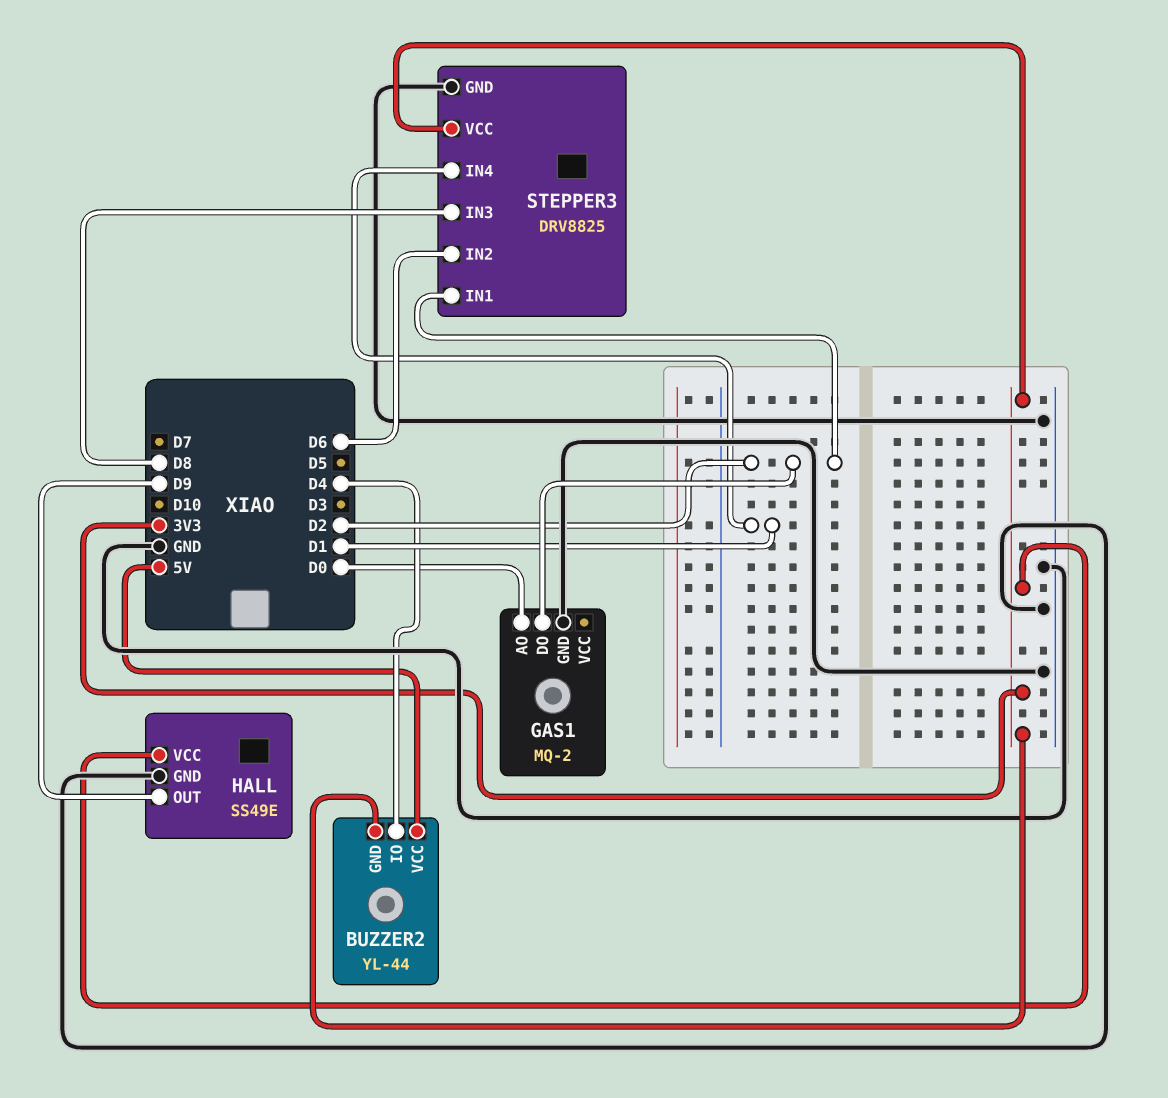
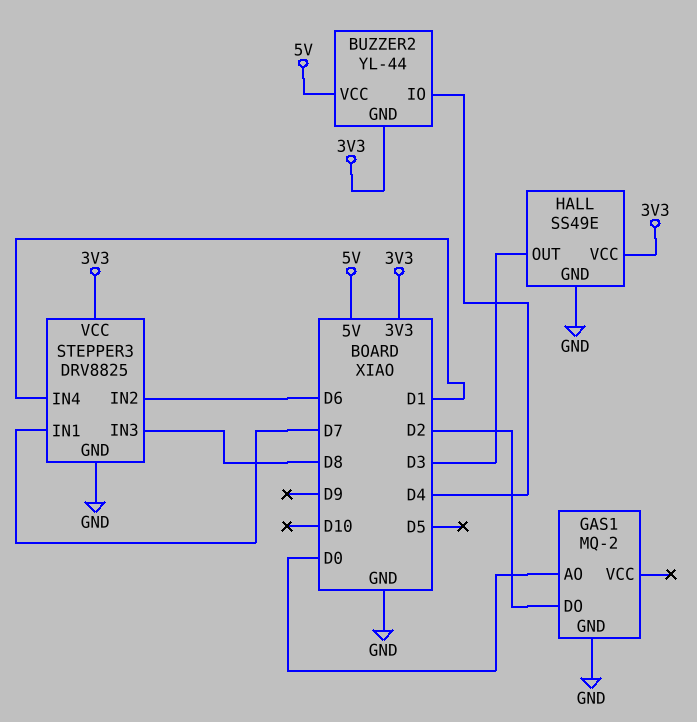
HALL pin OUT: D9 -> D3
STEPPER3 pin IN1: D2 -> D7

